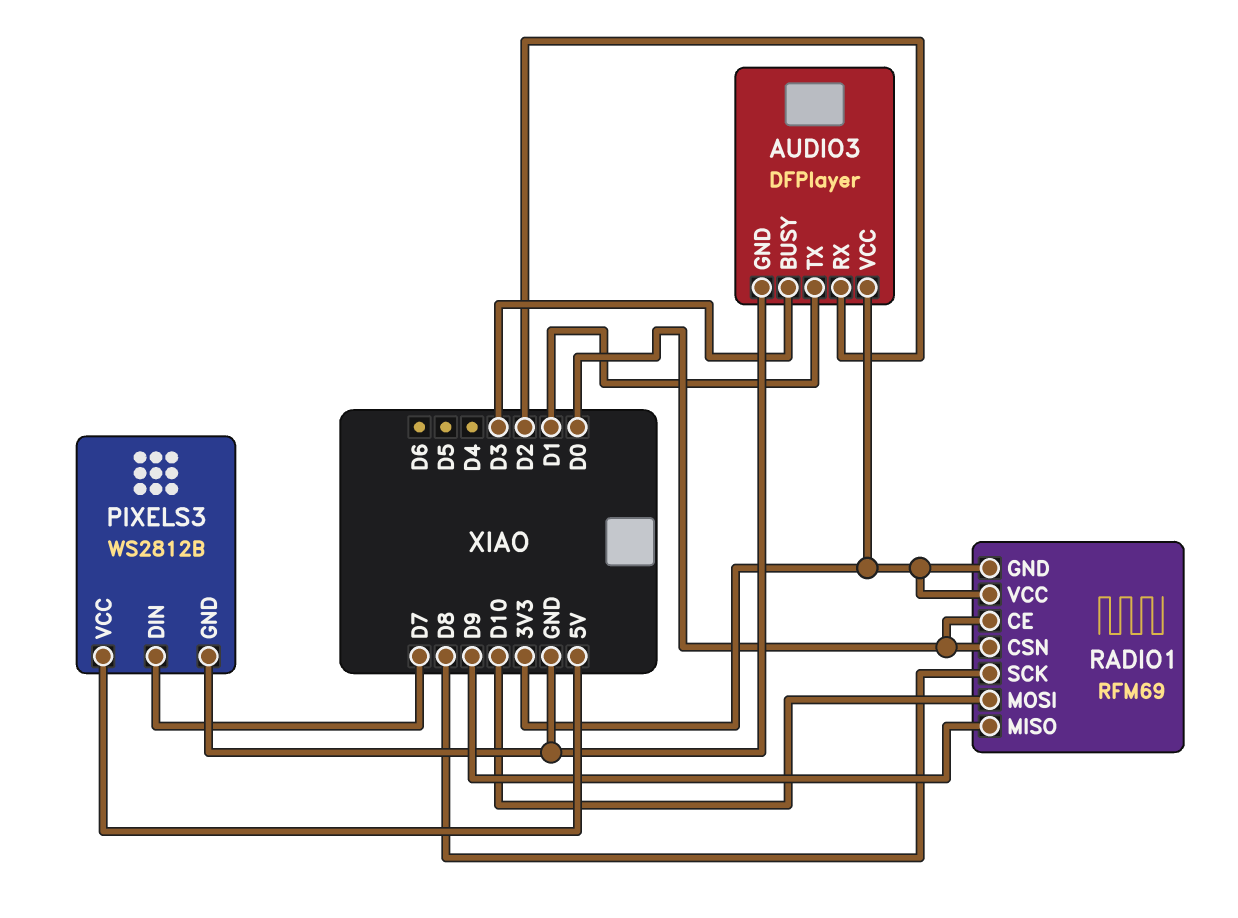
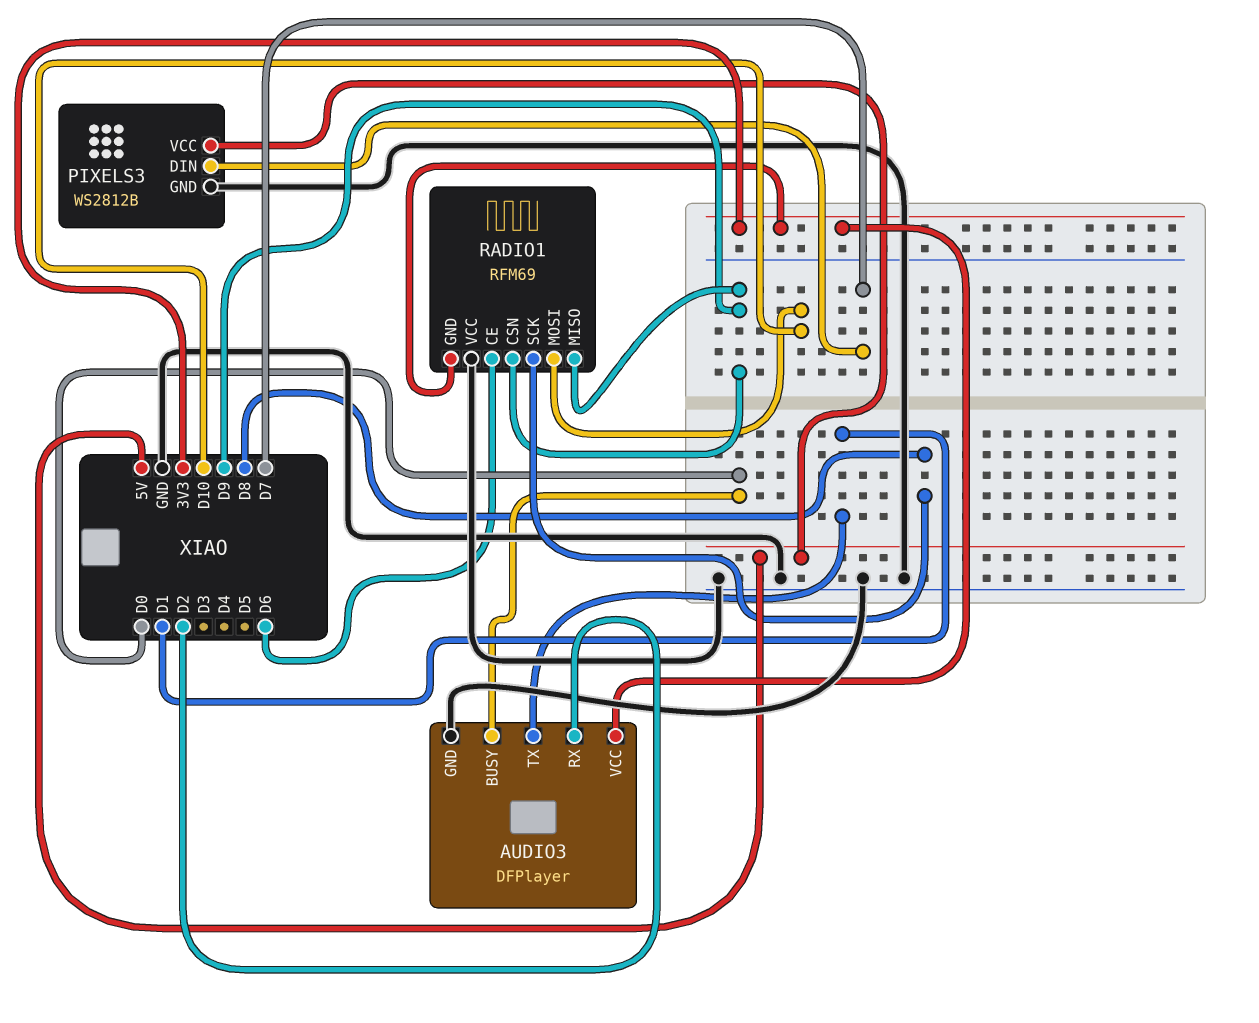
AUDIO3 pin BUSY: D3 -> D0
RADIO1 pin CE: D0 -> D6
RADIO1 pin CSN: D0 -> D9
RADIO1 pin VCC: 3V3 -> GND

